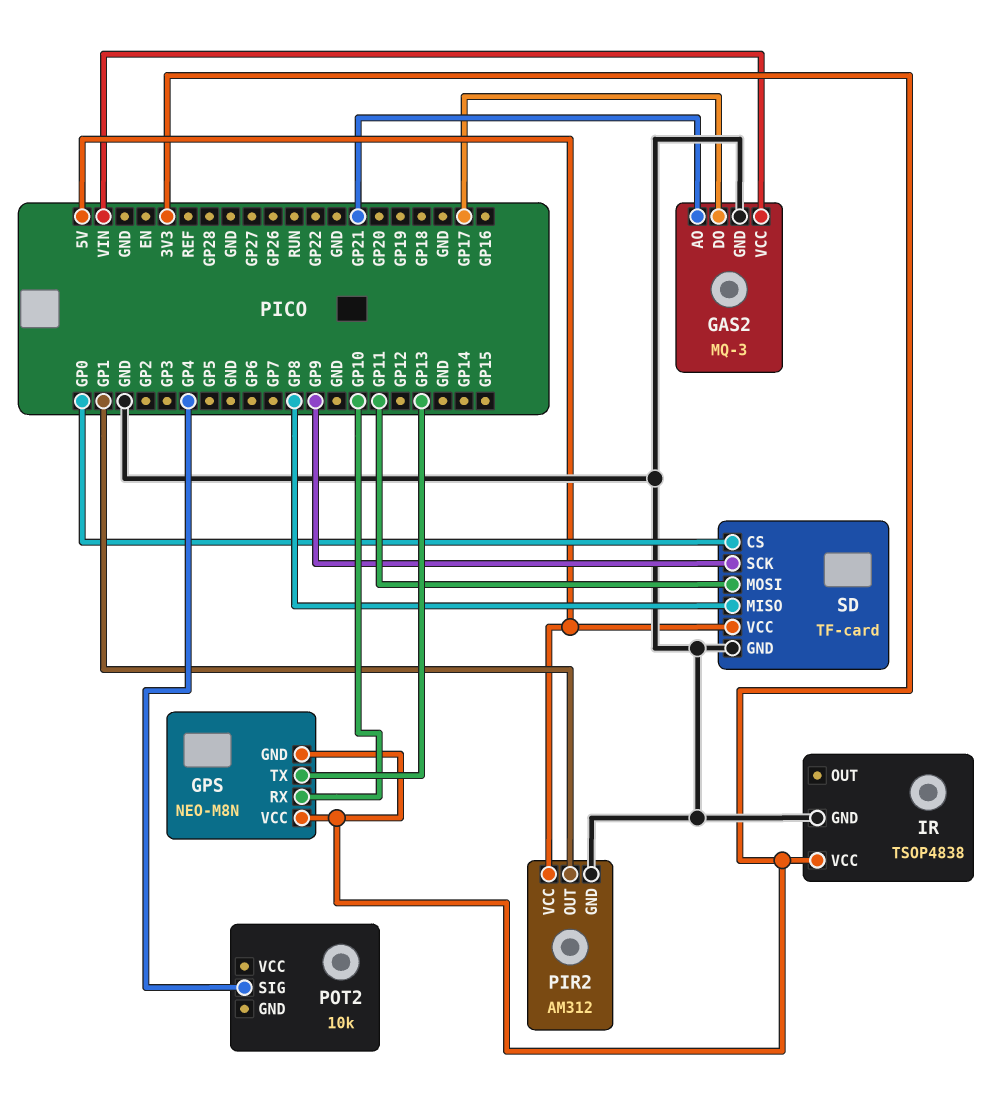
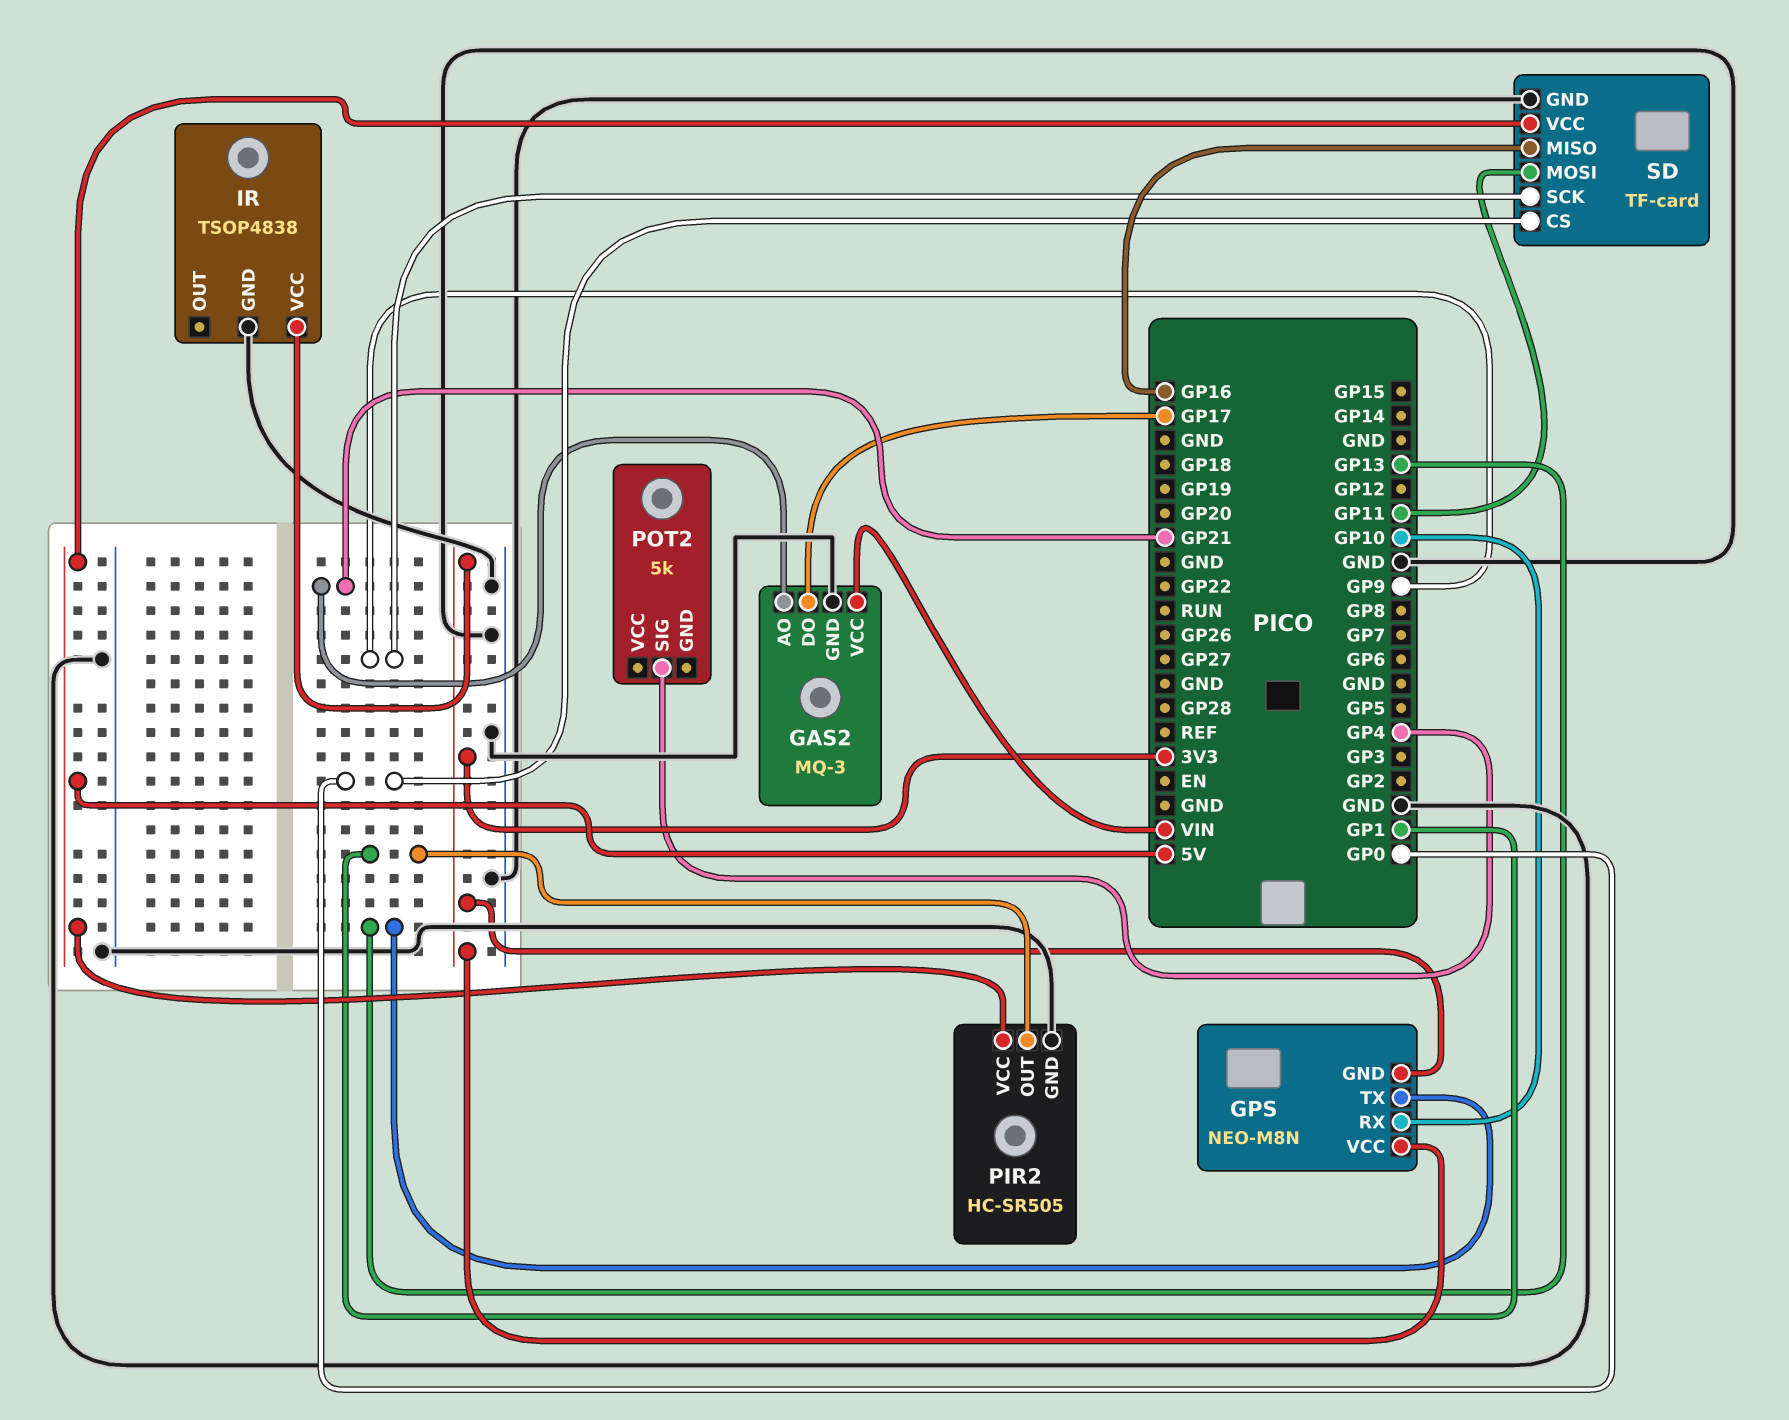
PIR2: AM312 -> HC-SR505
POT2: 10k -> 5k
SD pin MISO: GP8 -> GP16

